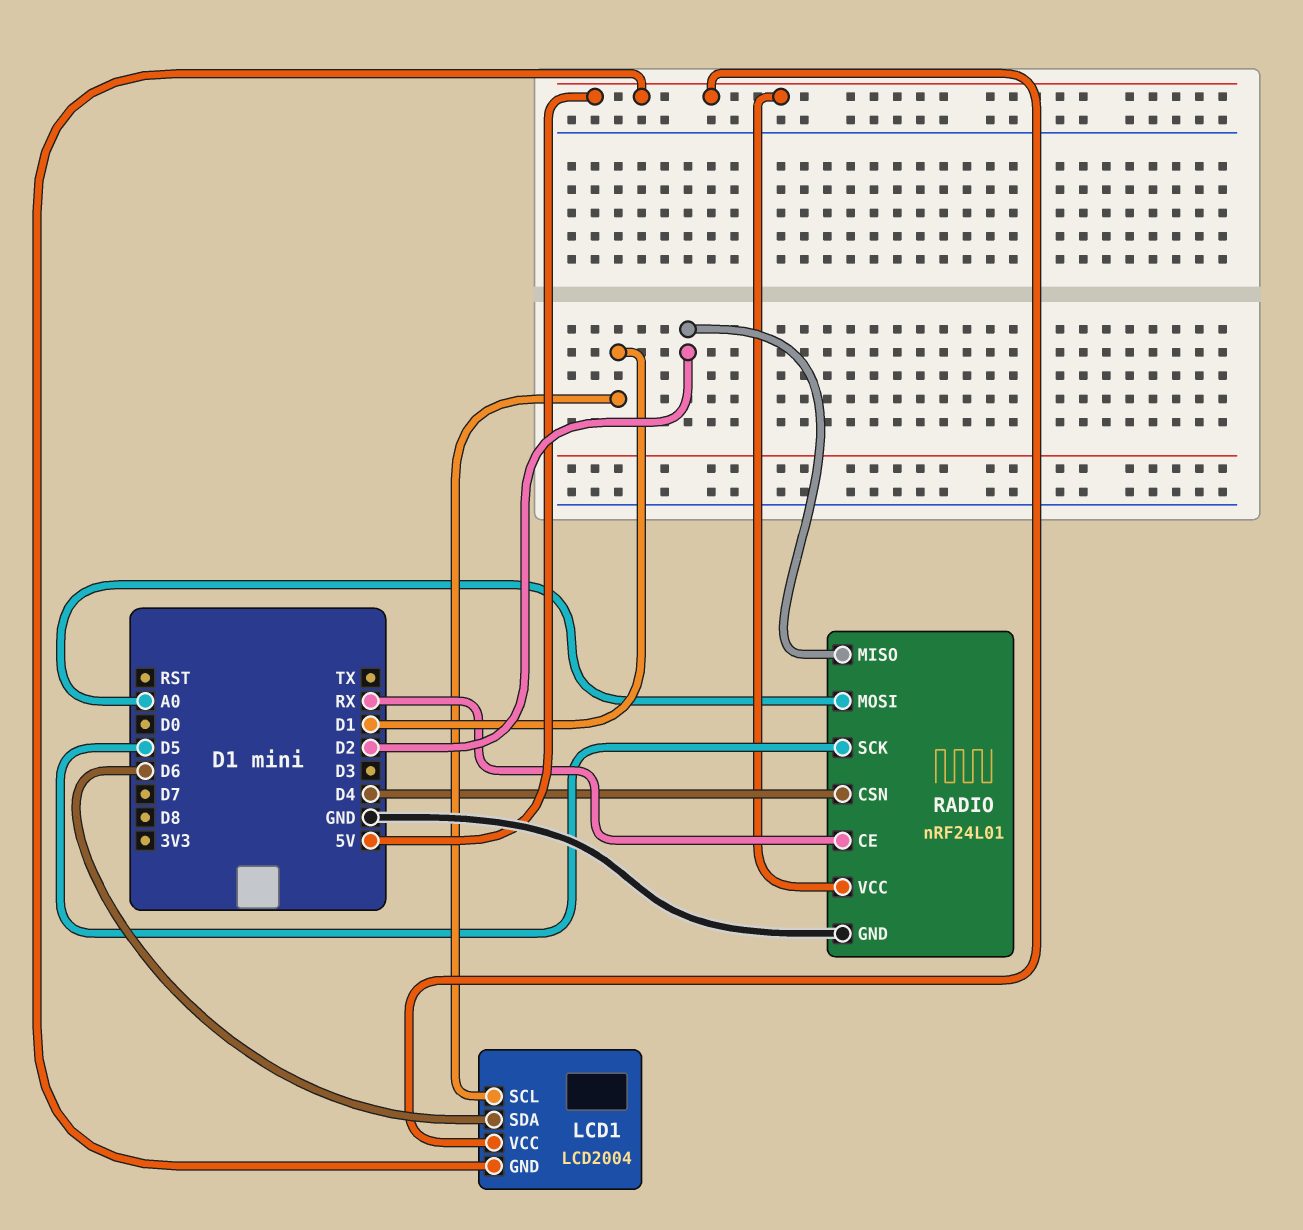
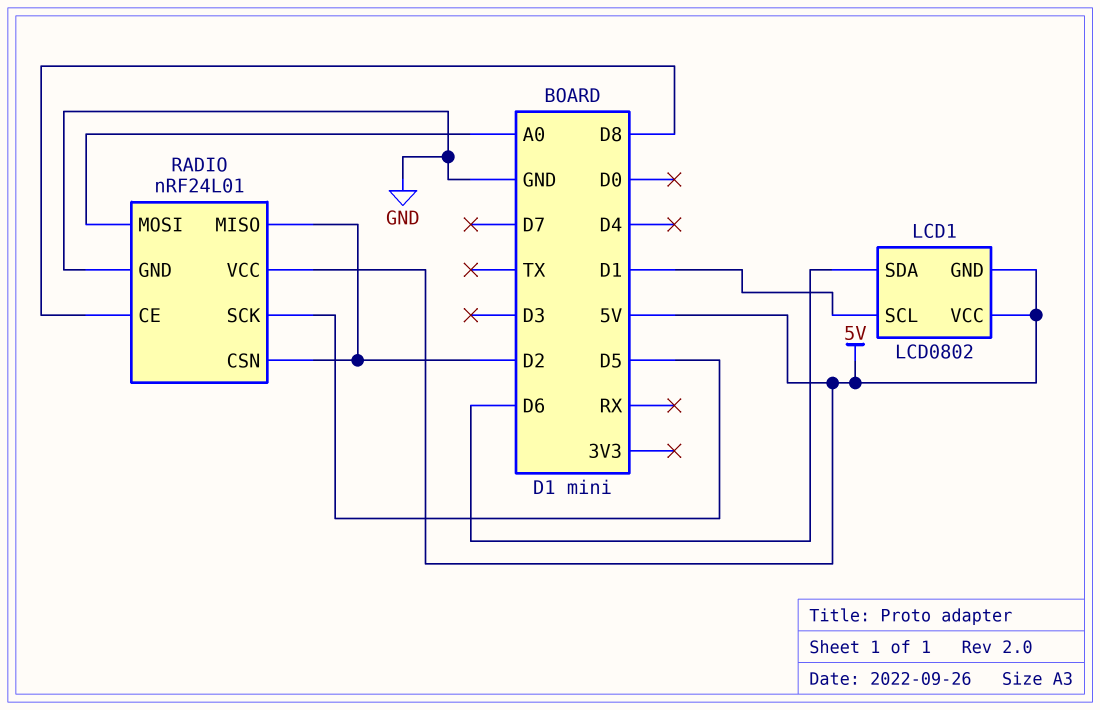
LCD1: LCD2004 -> LCD0802
RADIO pin CE: RX -> D8
RADIO pin CSN: D4 -> D2

